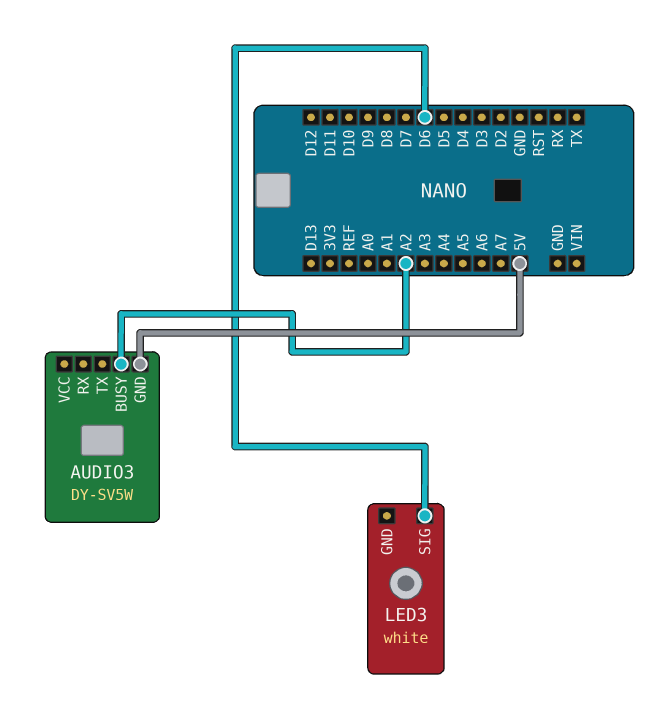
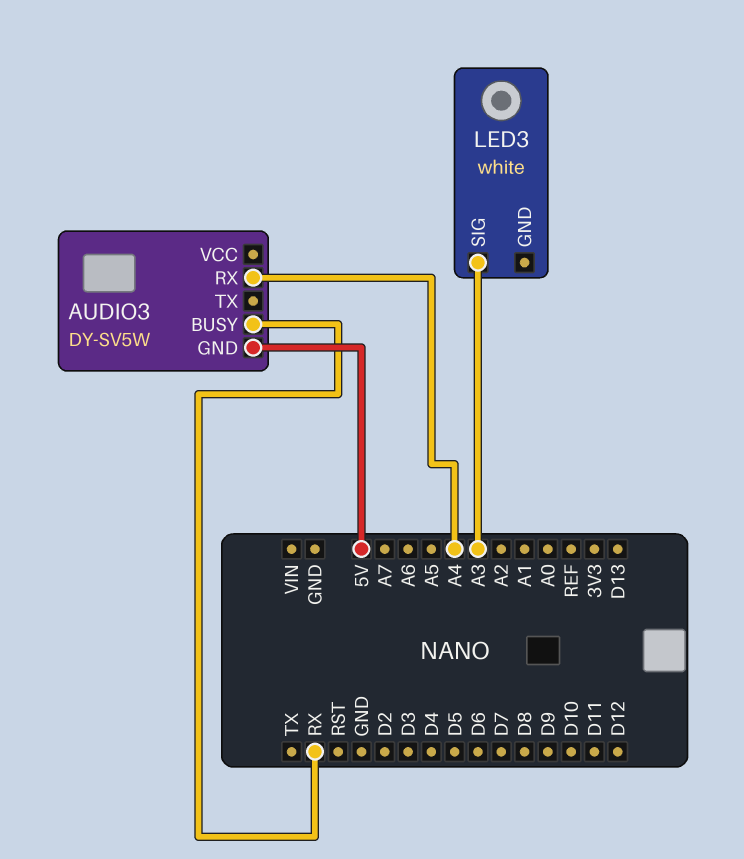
AUDIO3 pin BUSY: A2 -> RX
AUDIO3 pin RX: none -> A4
LED3 pin SIG: D6 -> A3

